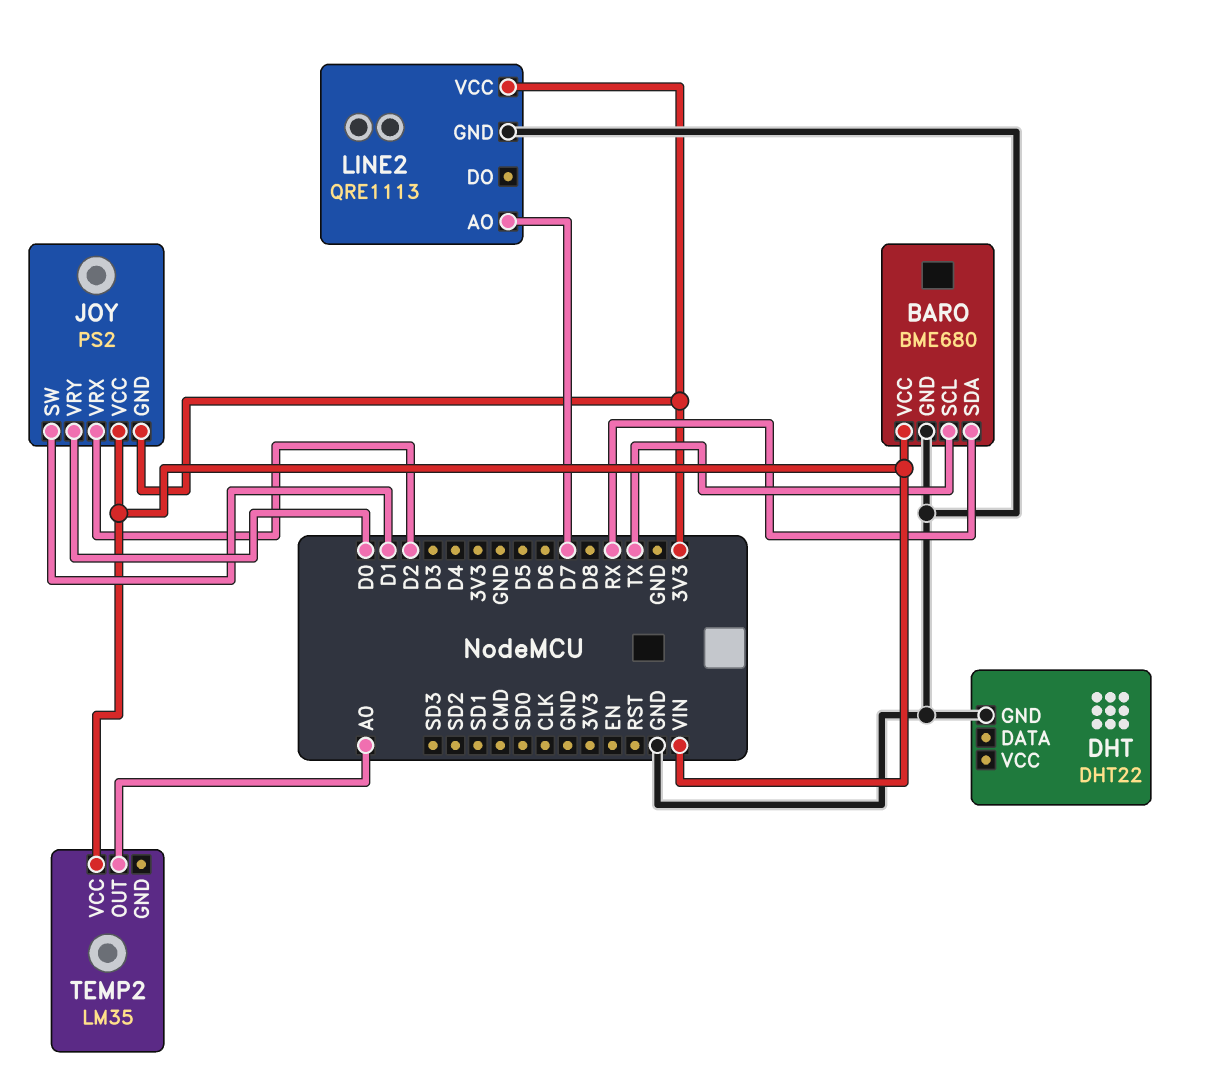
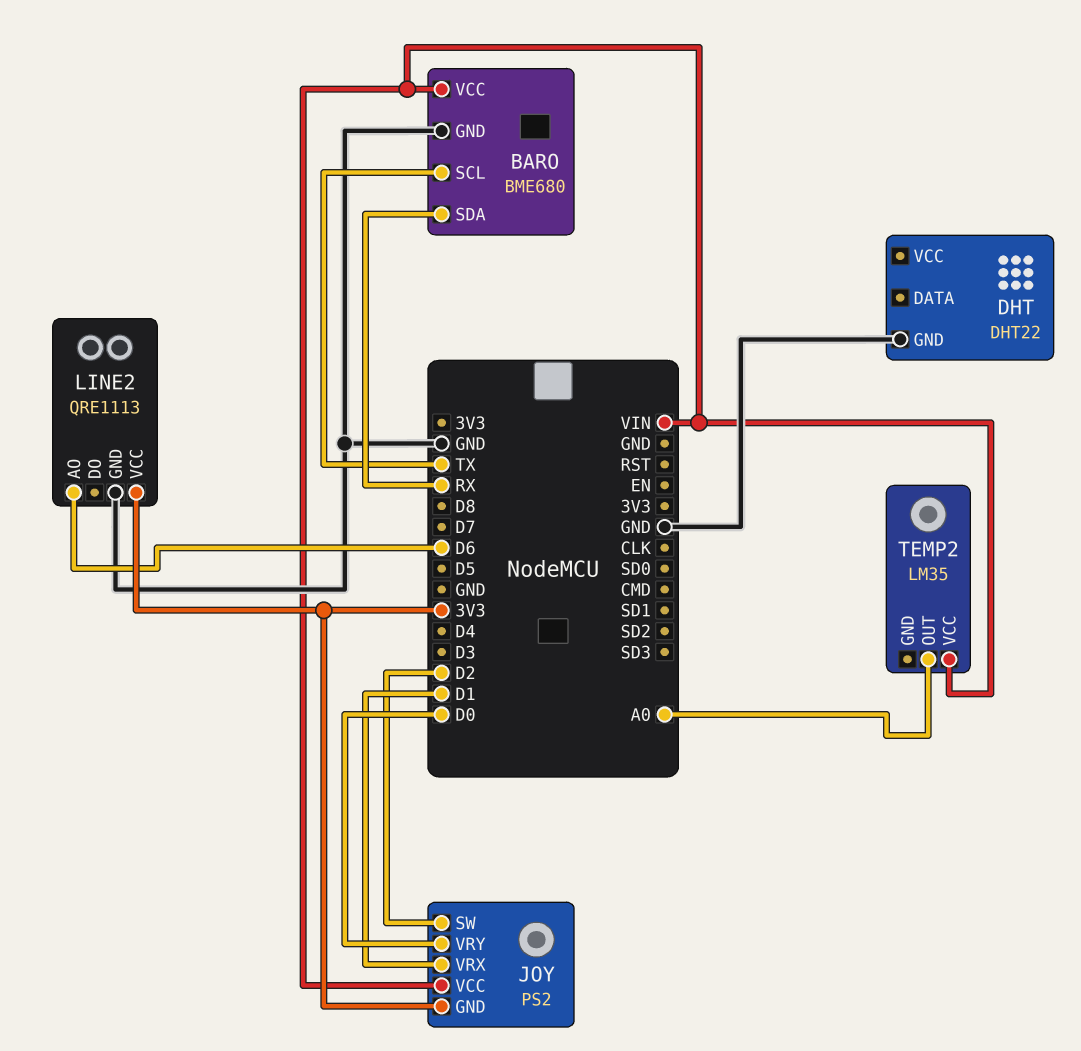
JOY pin SW: D1 -> D2
JOY pin VRX: D2 -> D1
LINE2 pin AO: D7 -> D6

